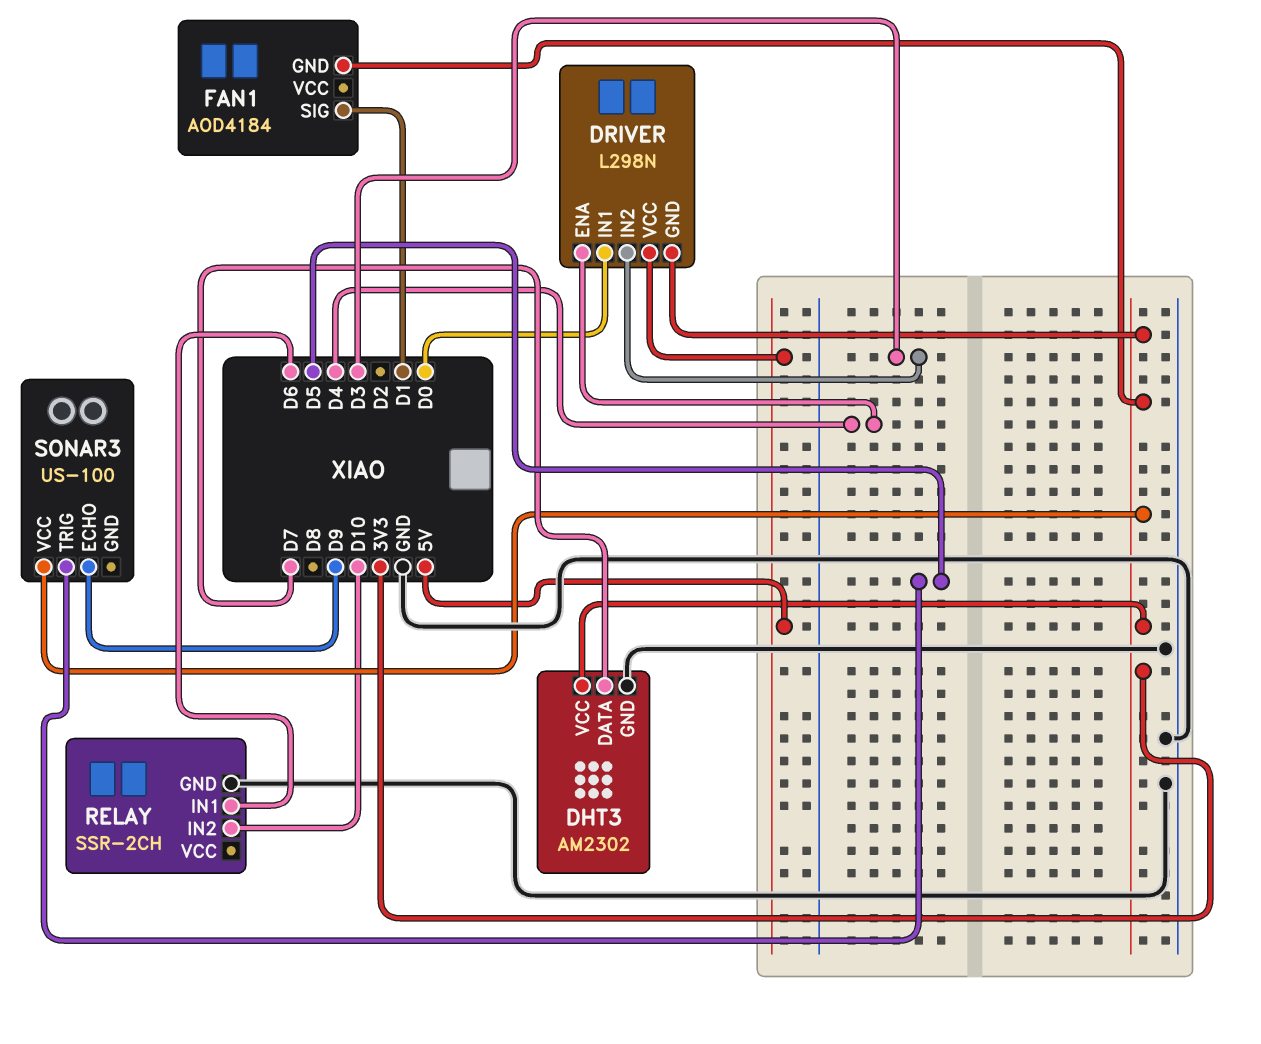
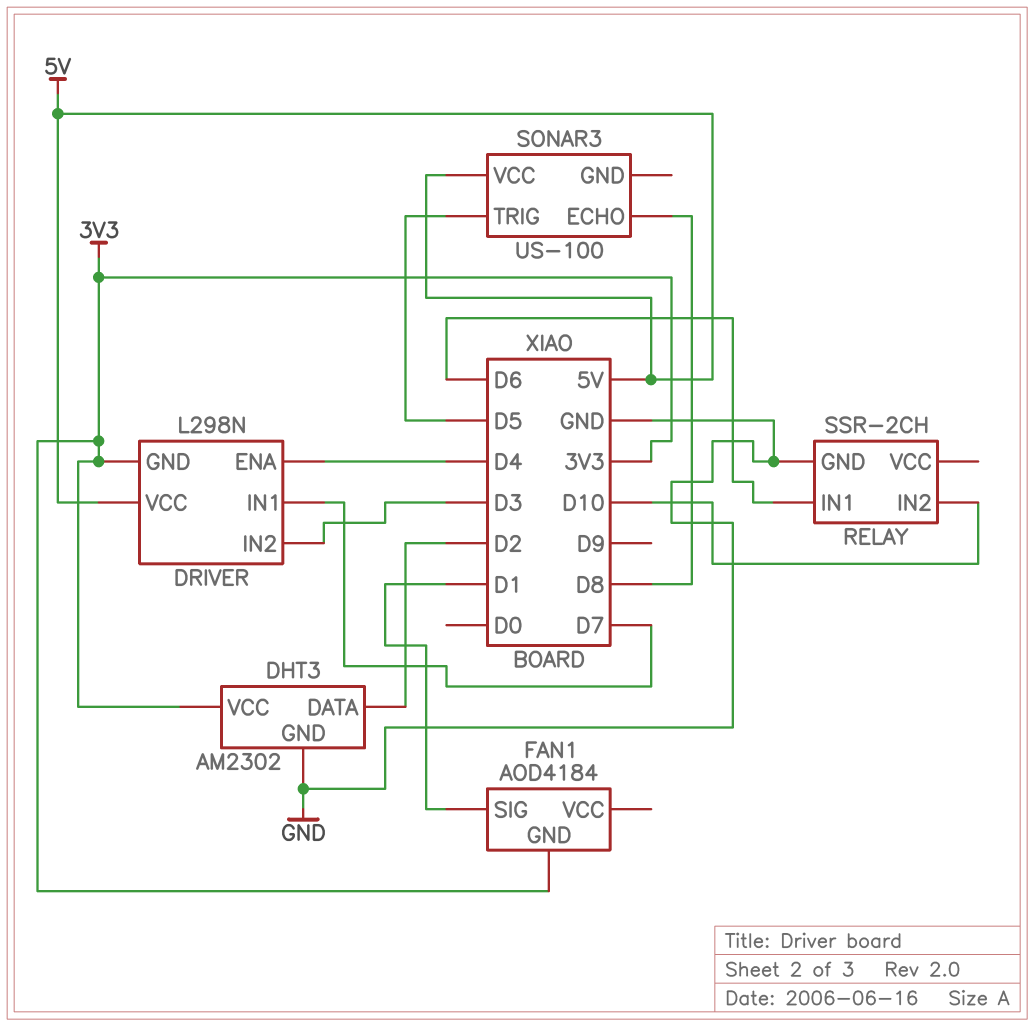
DHT3 pin DATA: D7 -> D2
DRIVER pin IN1: D0 -> D7
SONAR3 pin ECHO: D9 -> D8
SONAR3 pin VCC: 3V3 -> 5V

